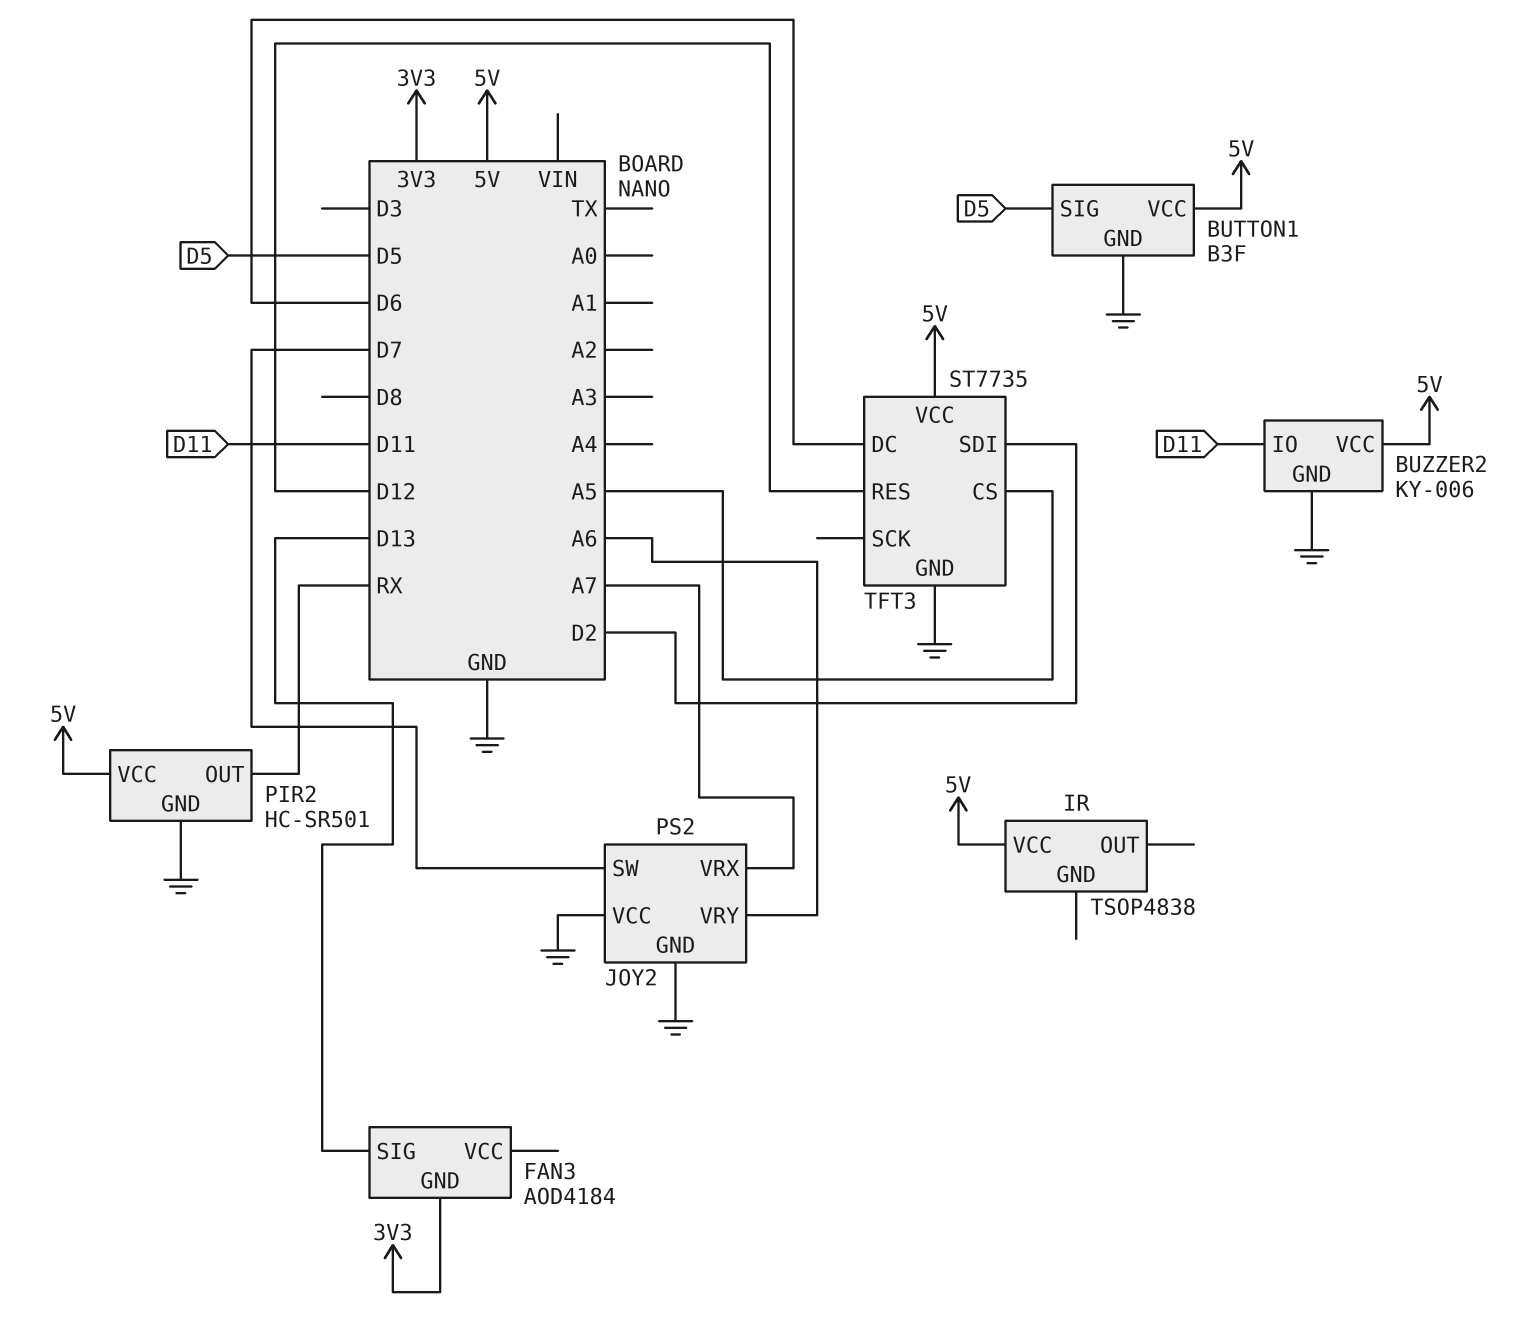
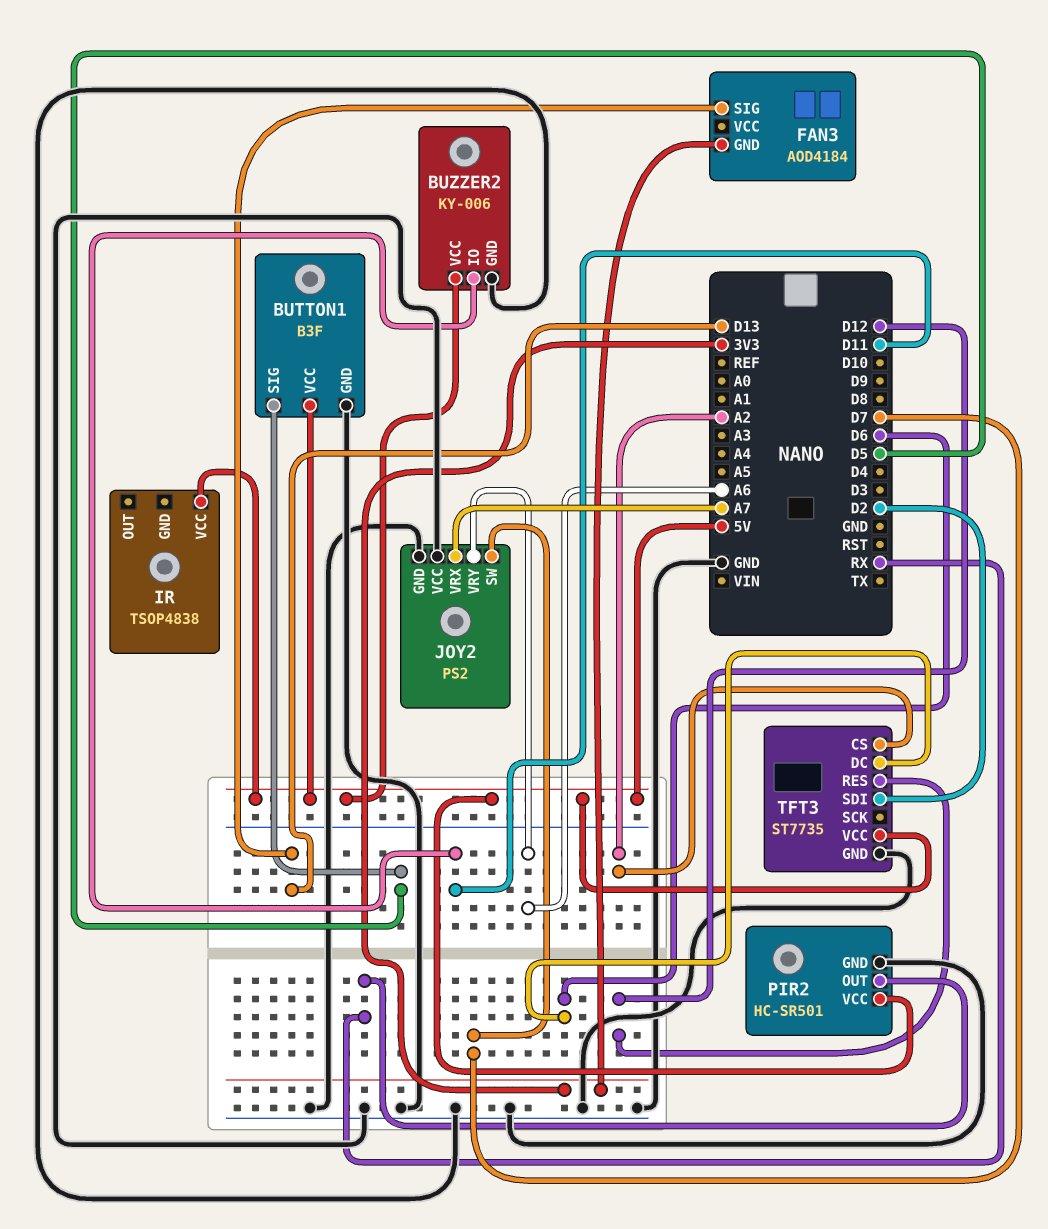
TFT3 pin CS: A5 -> A2

